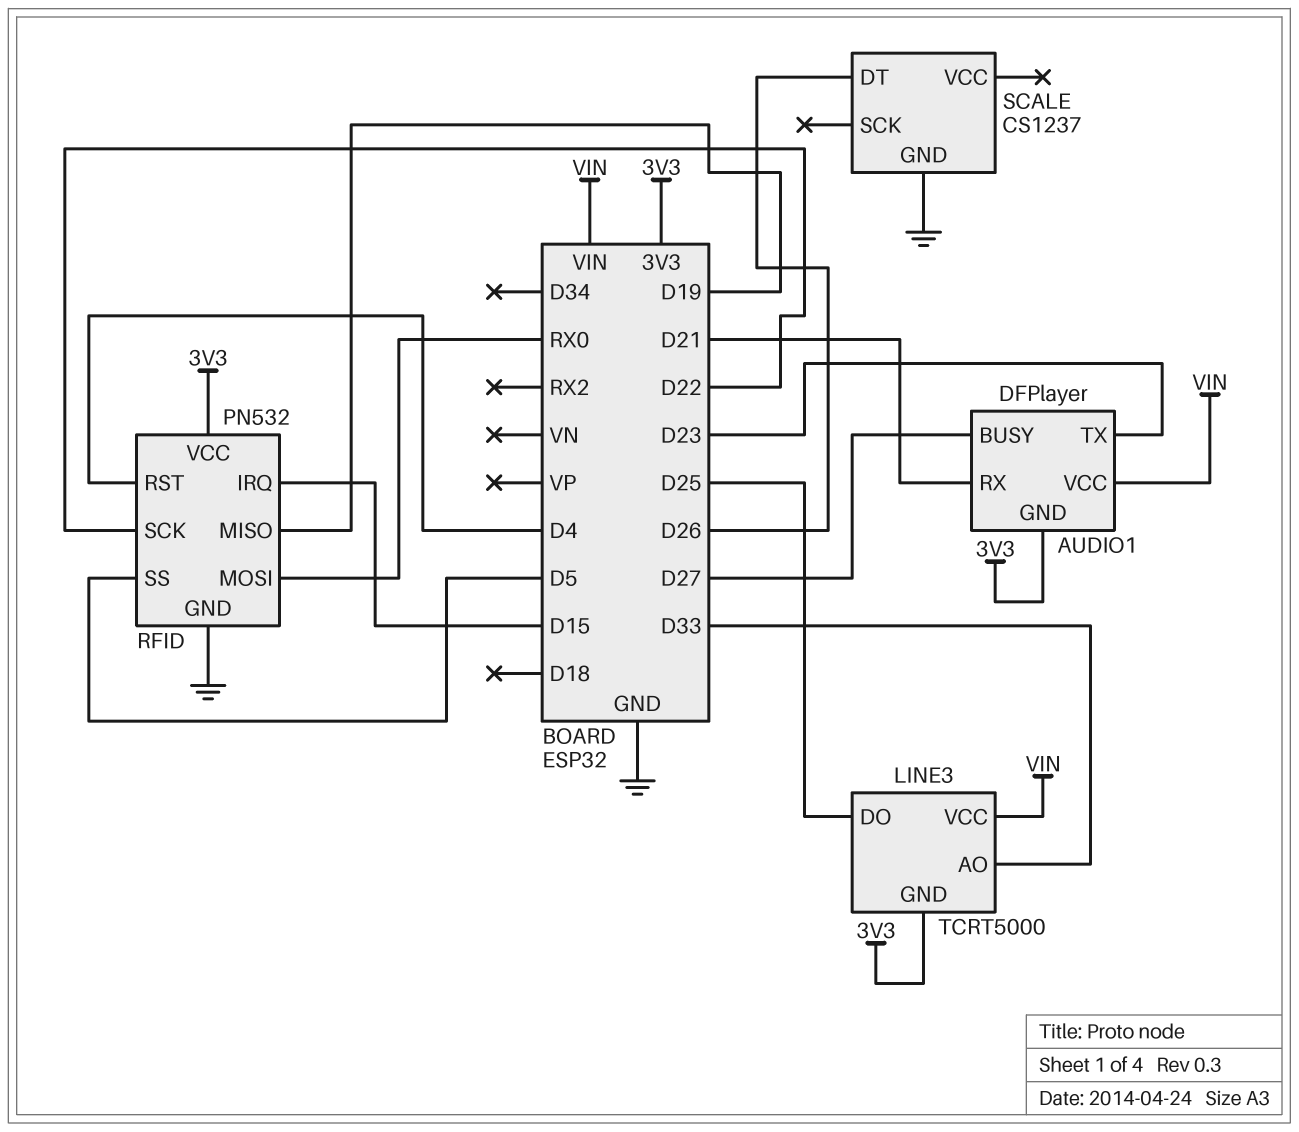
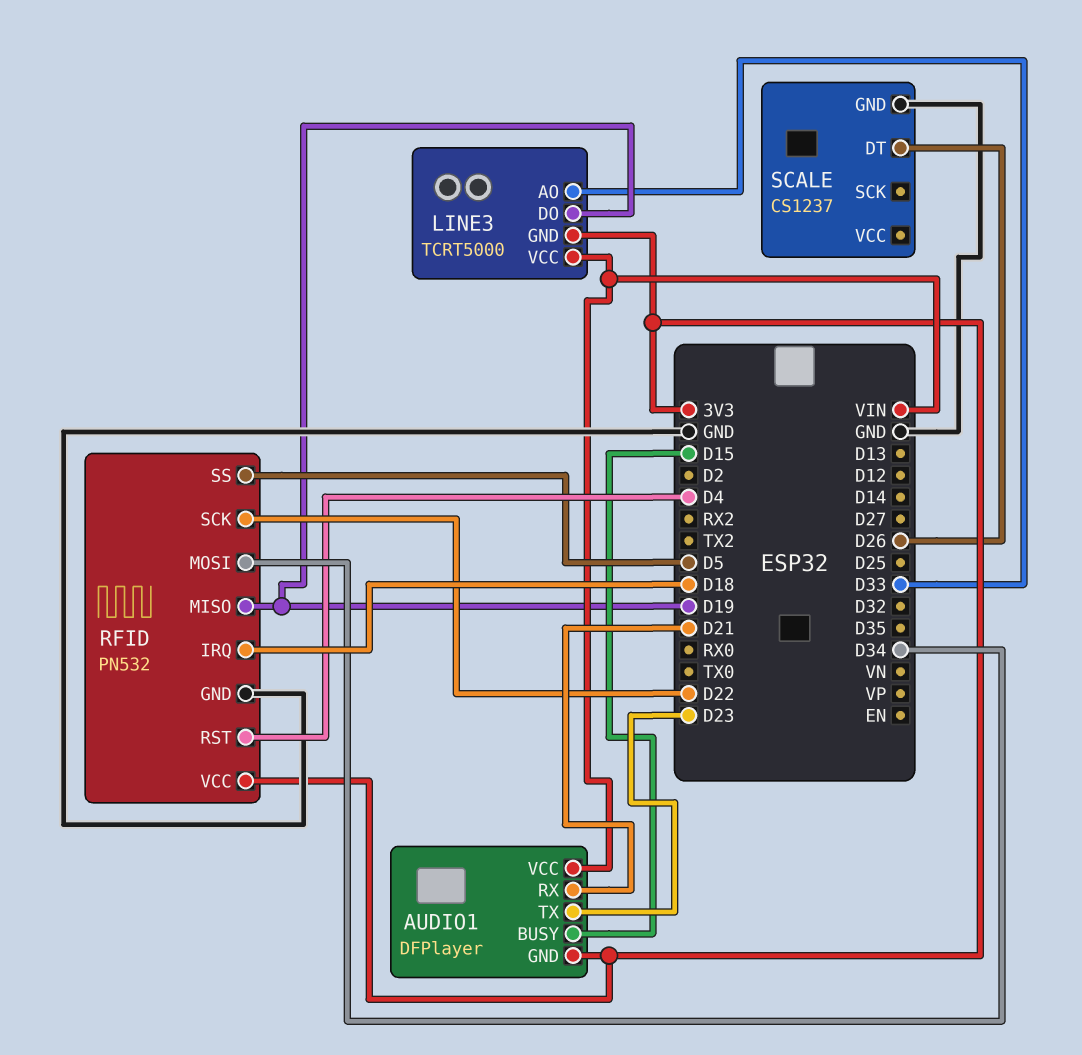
AUDIO1 pin BUSY: D27 -> D15
LINE3 pin DO: D25 -> D19
RFID pin IRQ: D15 -> D18
RFID pin MOSI: RX0 -> D34

